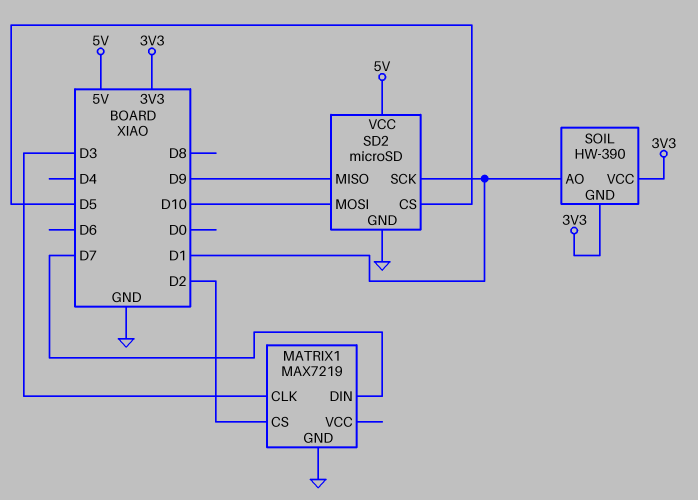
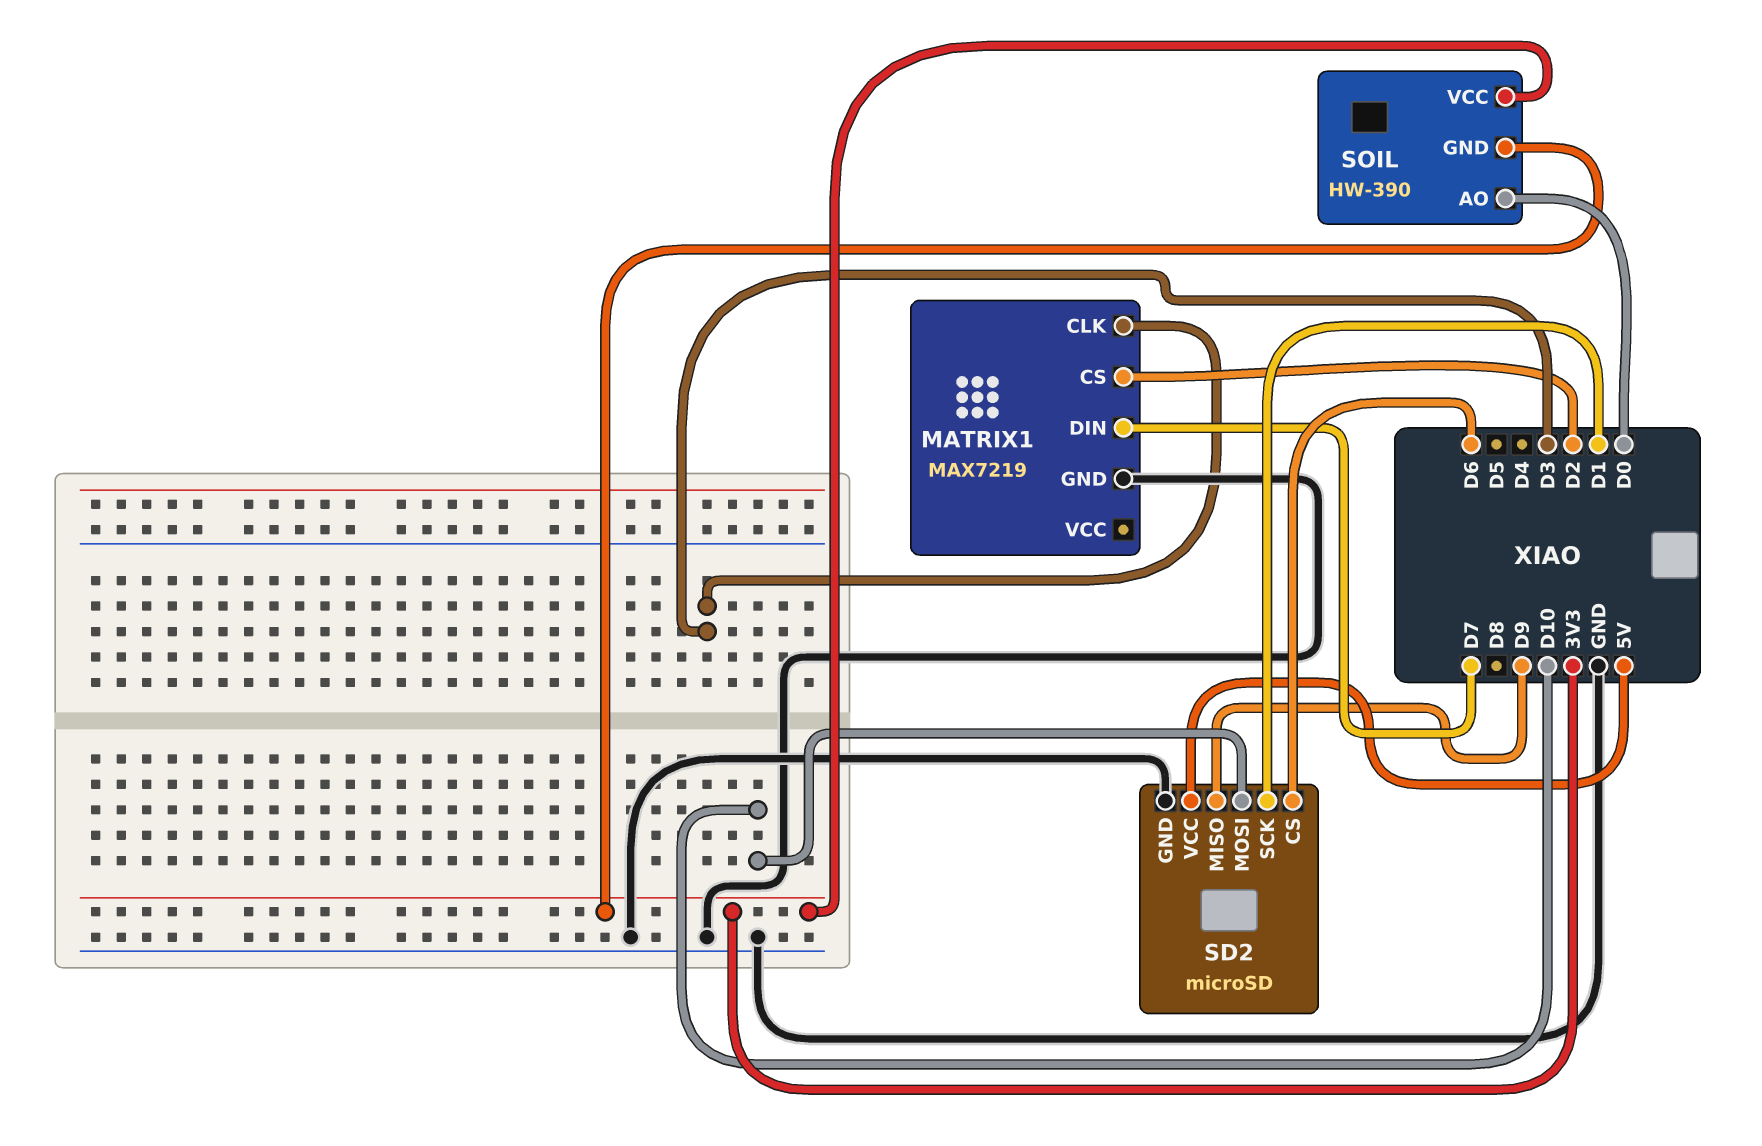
SD2 pin CS: D5 -> D6
SOIL pin AO: D1 -> D0

